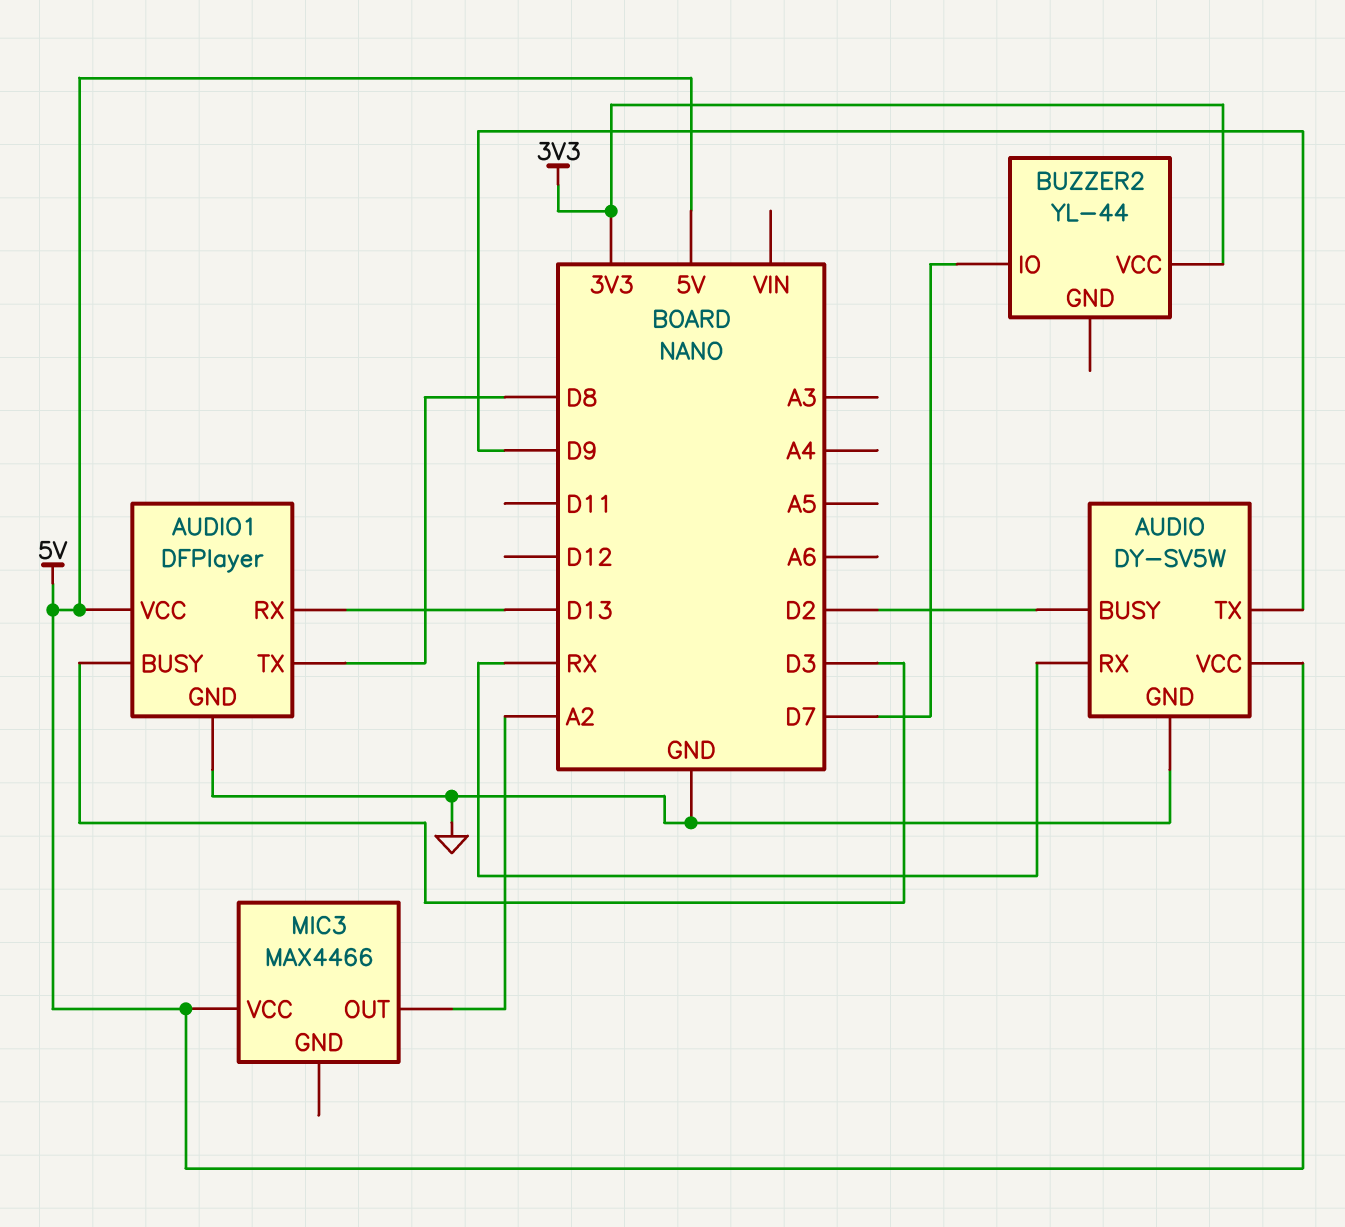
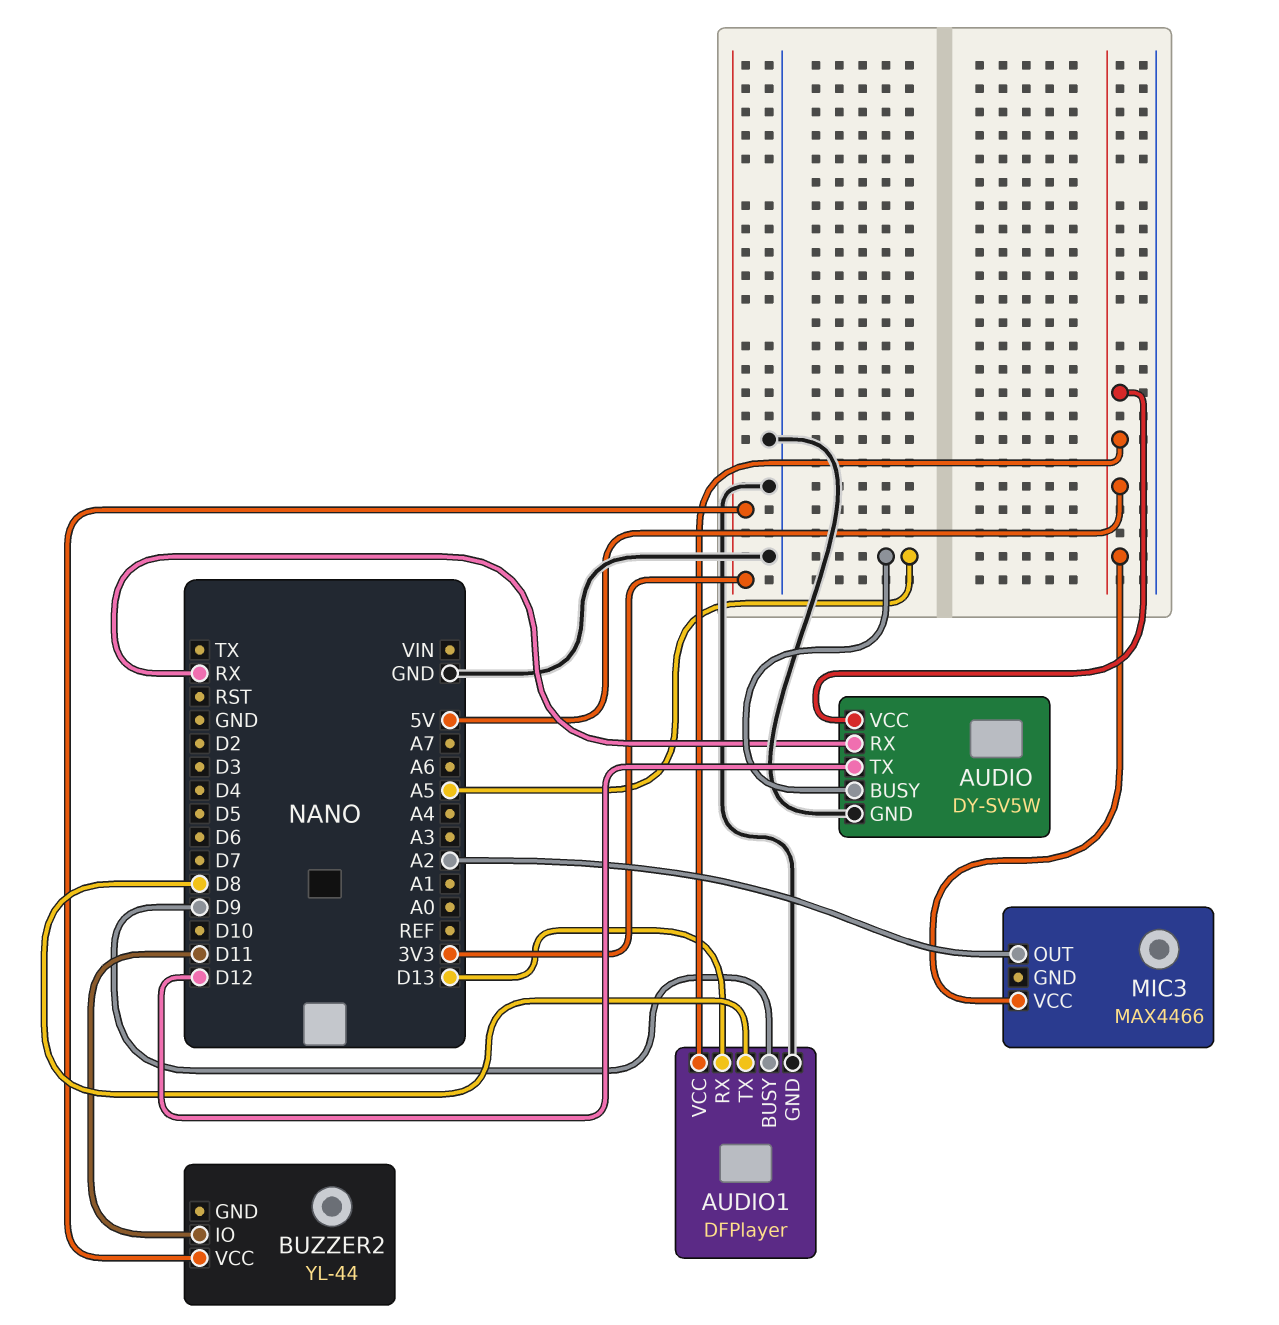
AUDIO pin BUSY: D2 -> A5
AUDIO pin TX: D9 -> D12
AUDIO1 pin BUSY: D3 -> D9
BUZZER2 pin IO: D7 -> D11

